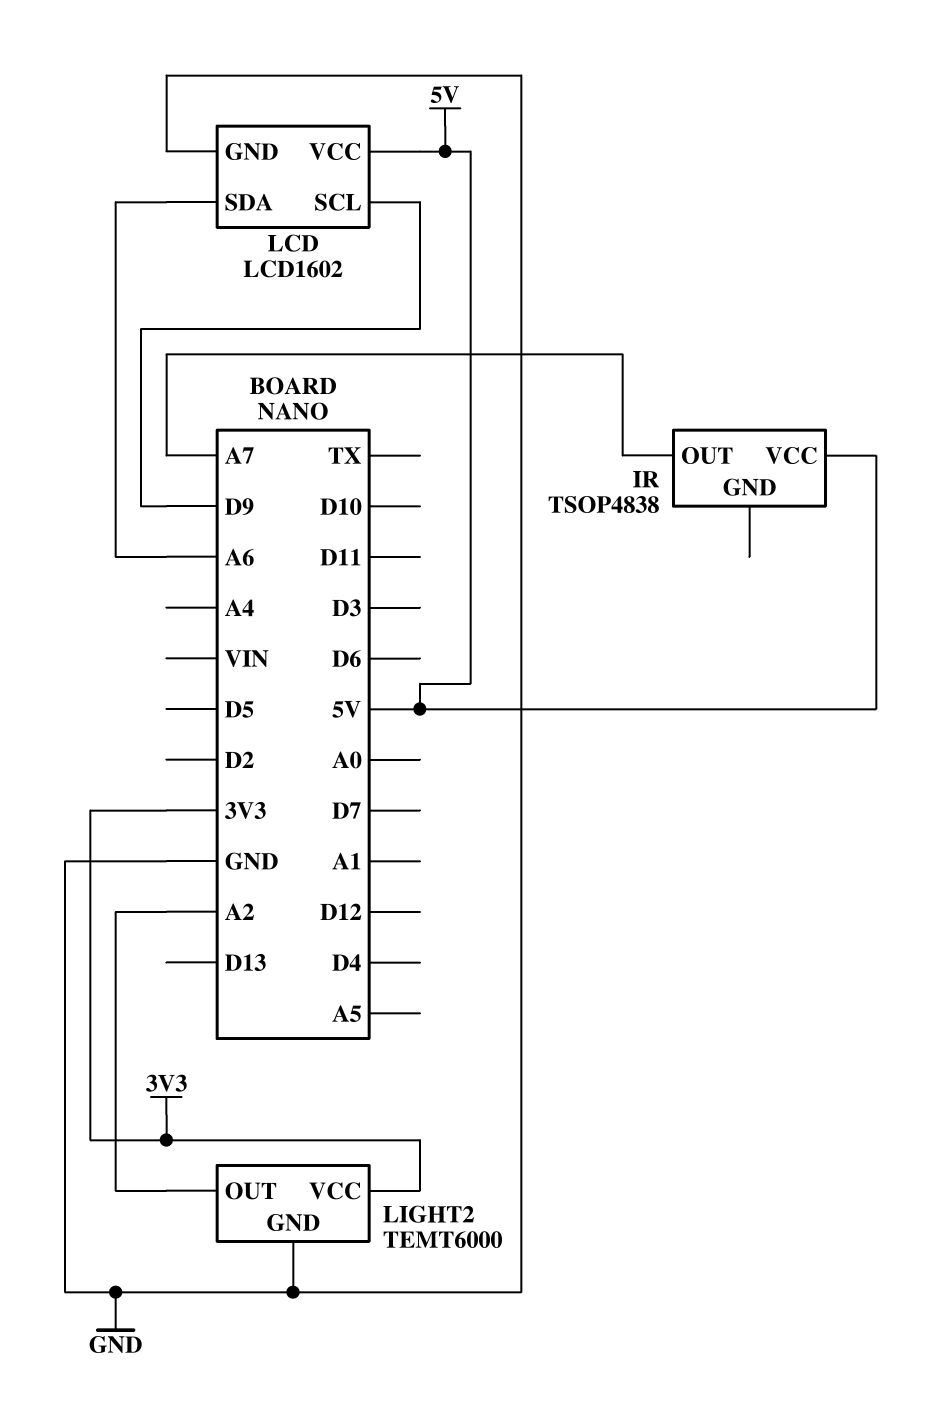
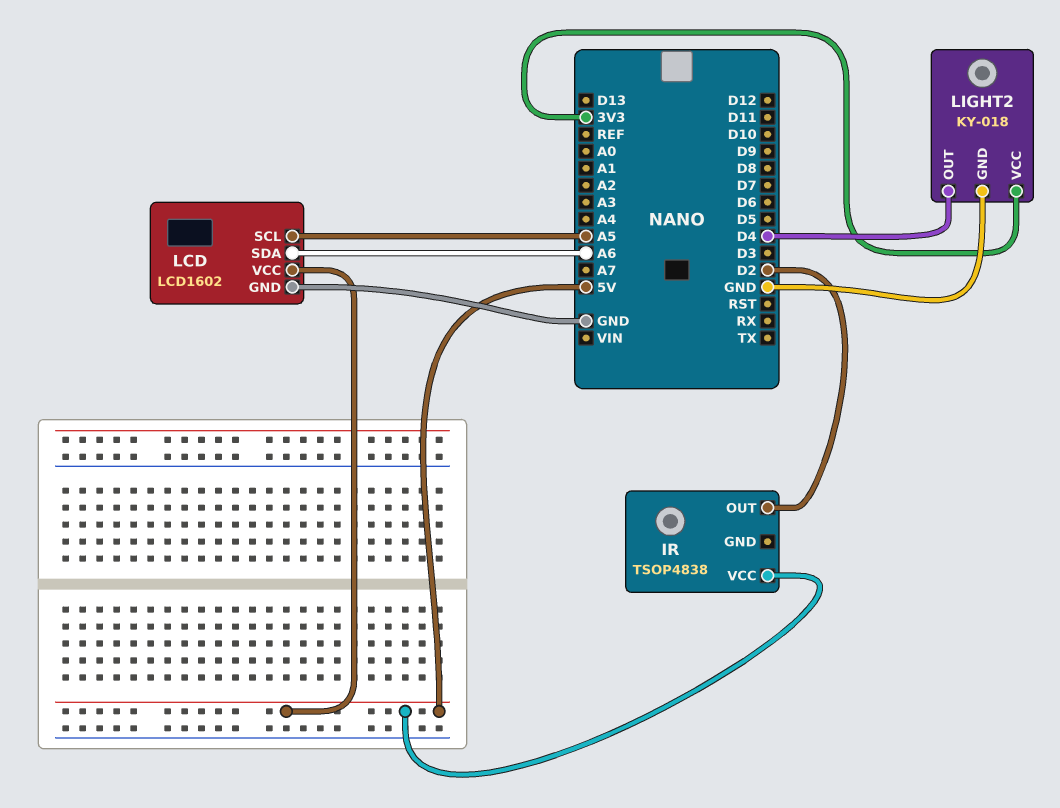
IR pin OUT: A7 -> D2
LCD pin SCL: D9 -> A5
LIGHT2: TEMT6000 -> KY-018
LIGHT2 pin OUT: A2 -> D4

